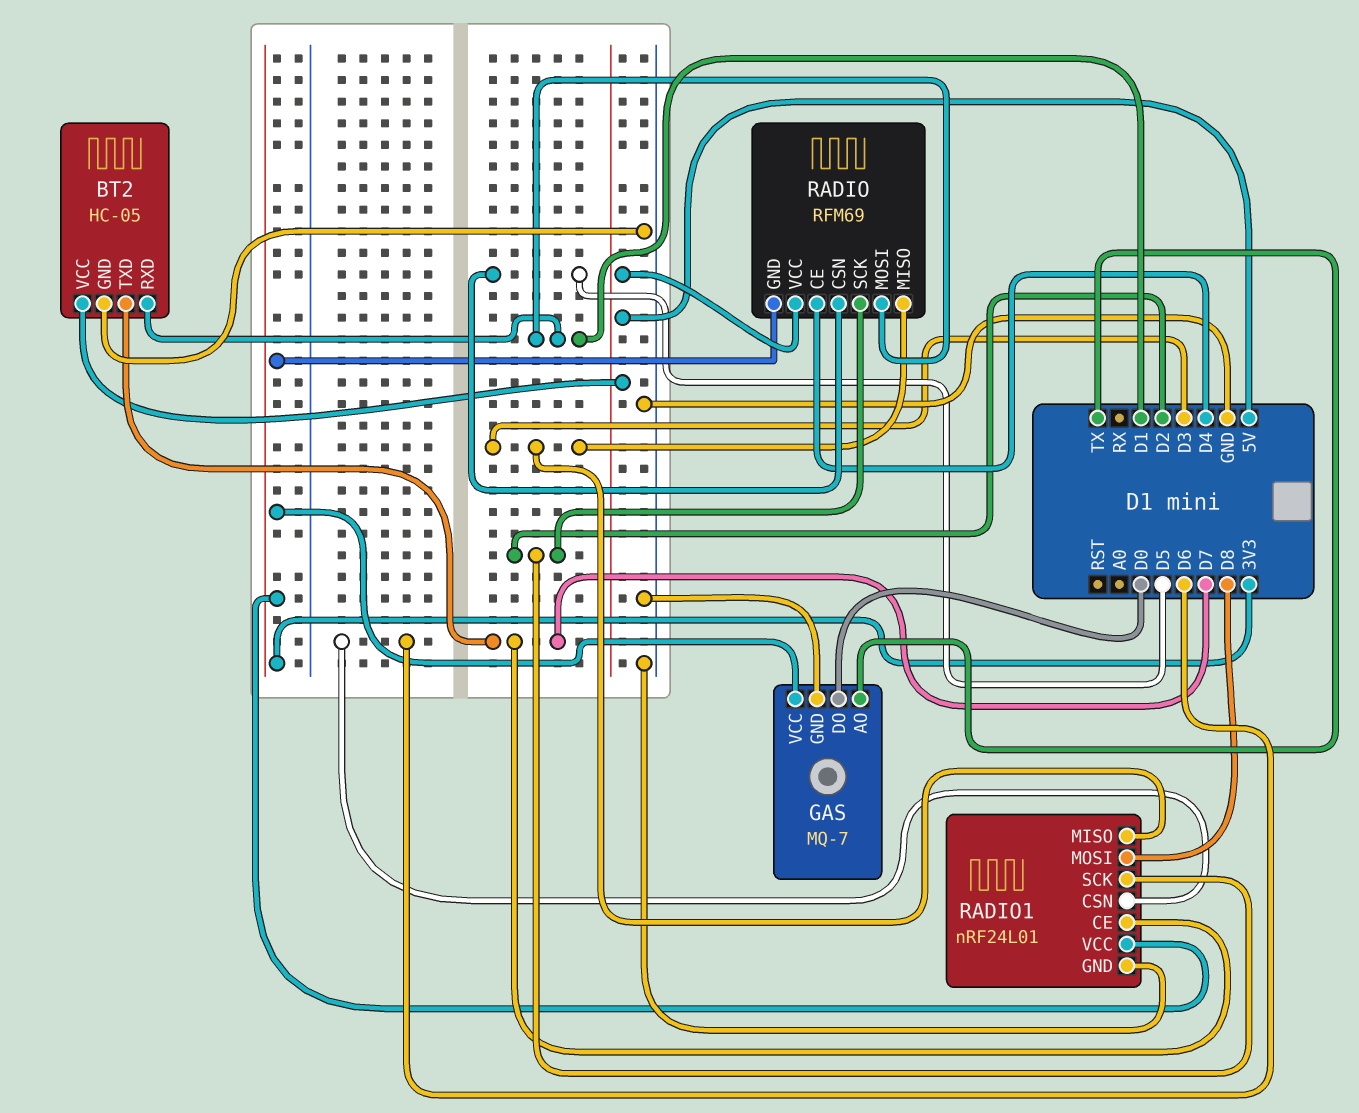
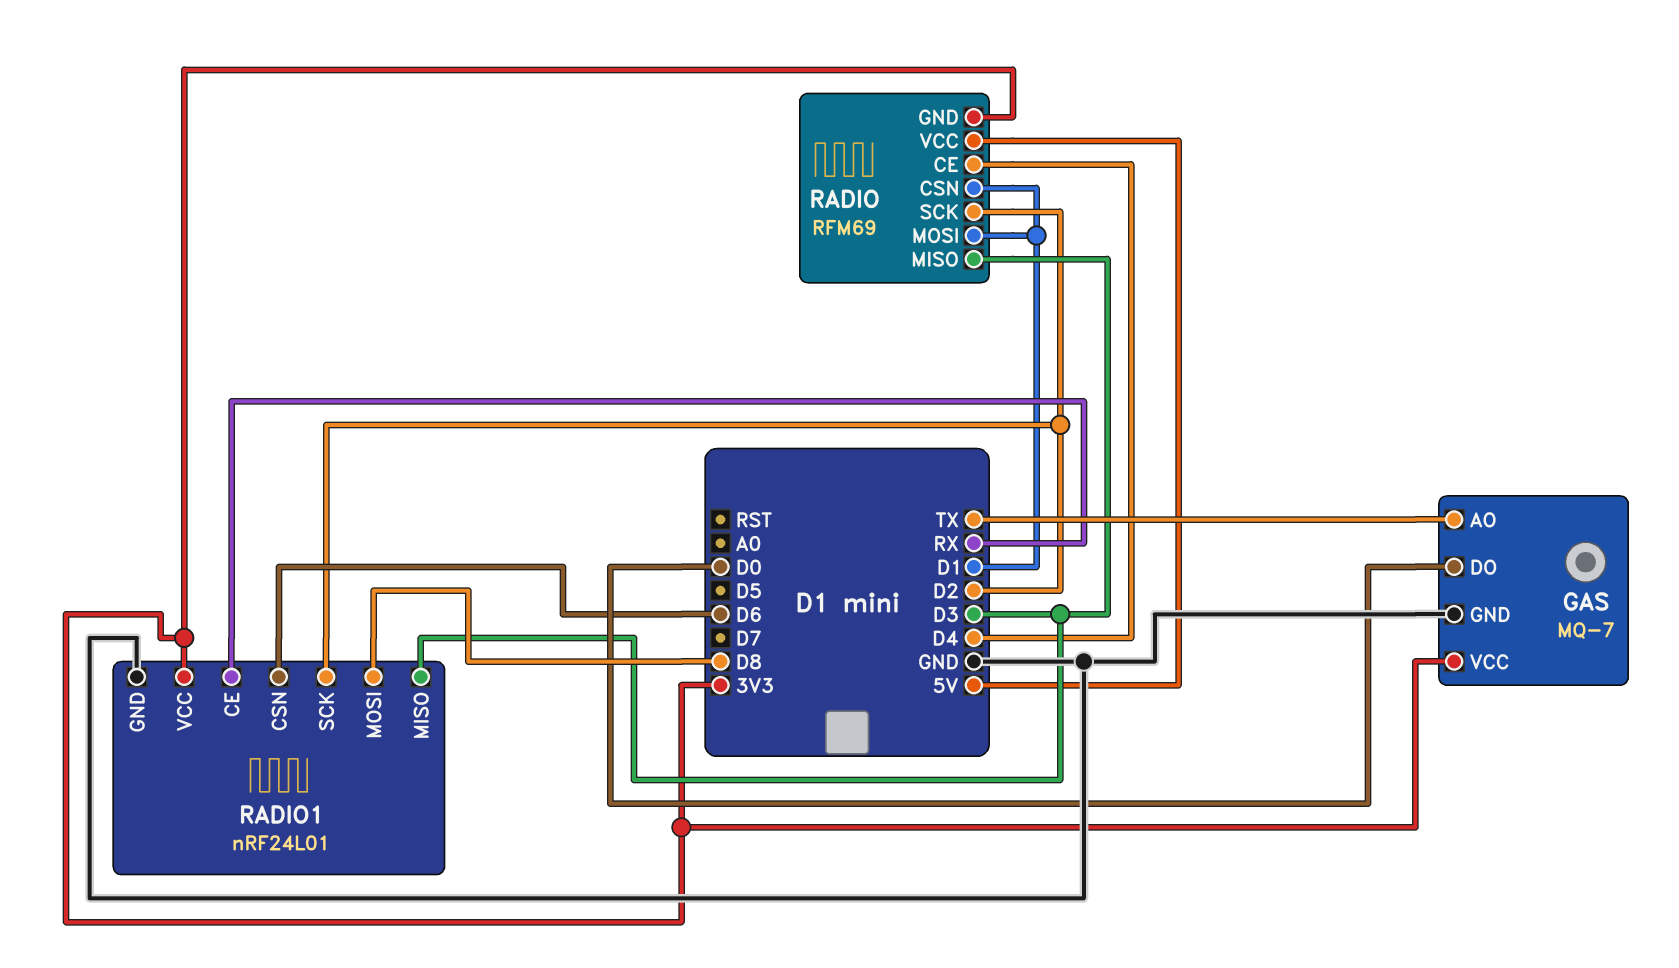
BT2: HC-05 -> none
BT2 pin GND: GND -> none
BT2 pin RXD: D1 -> none
BT2 pin TXD: D7 -> none
BT2 pin VCC: 5V -> none
RADIO pin CSN: D5 -> D1
RADIO1 pin CE: D7 -> RX

